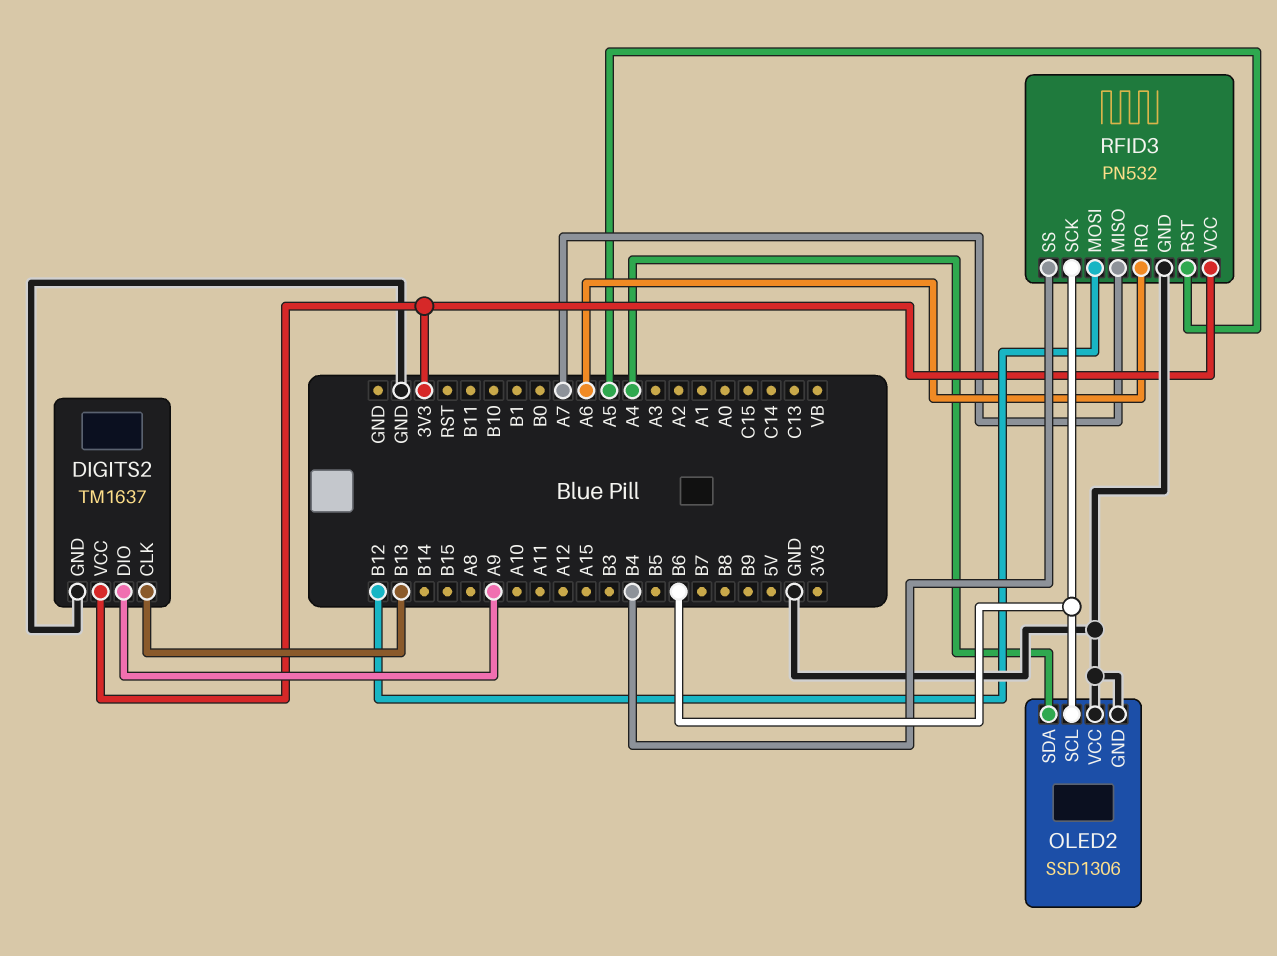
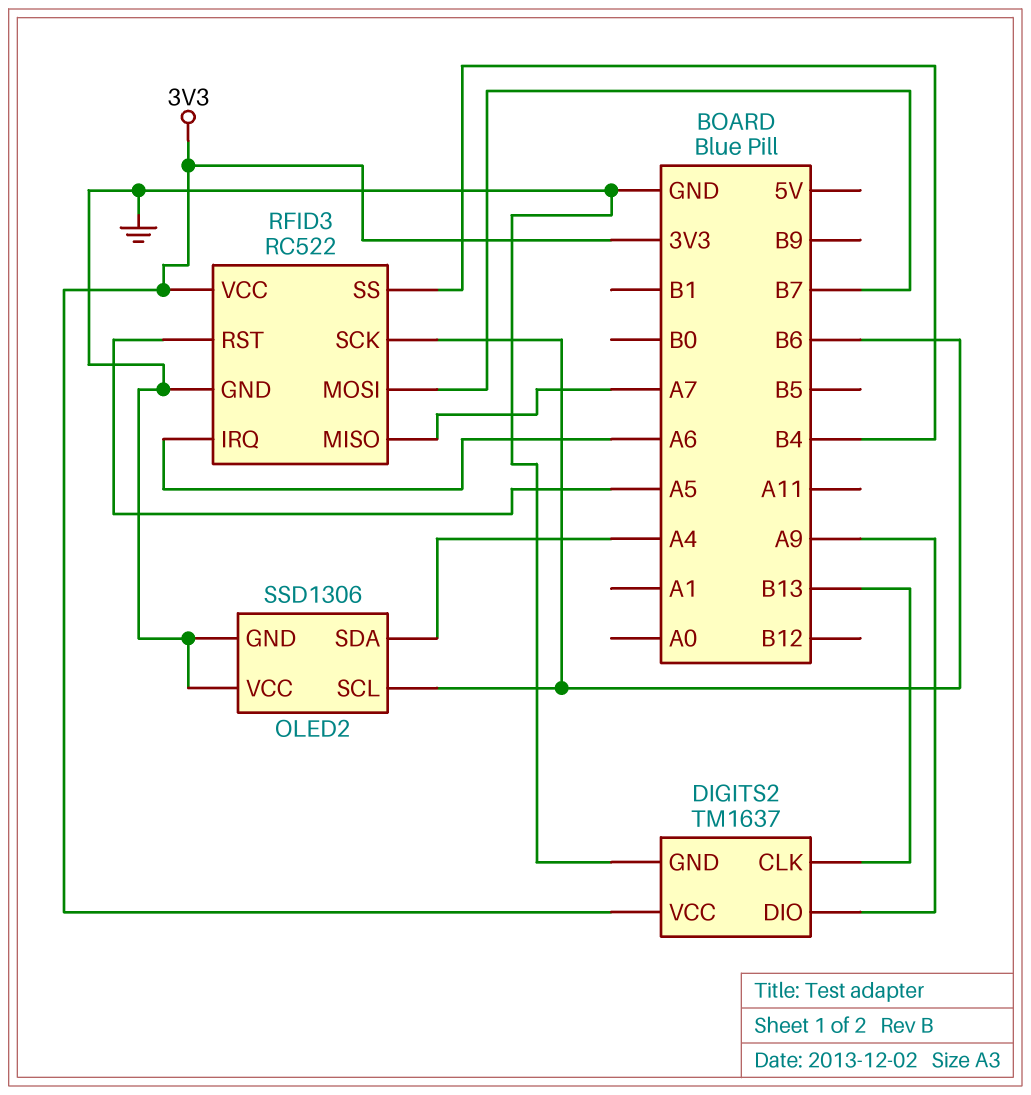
RFID3: PN532 -> RC522
RFID3 pin MOSI: B12 -> B7

